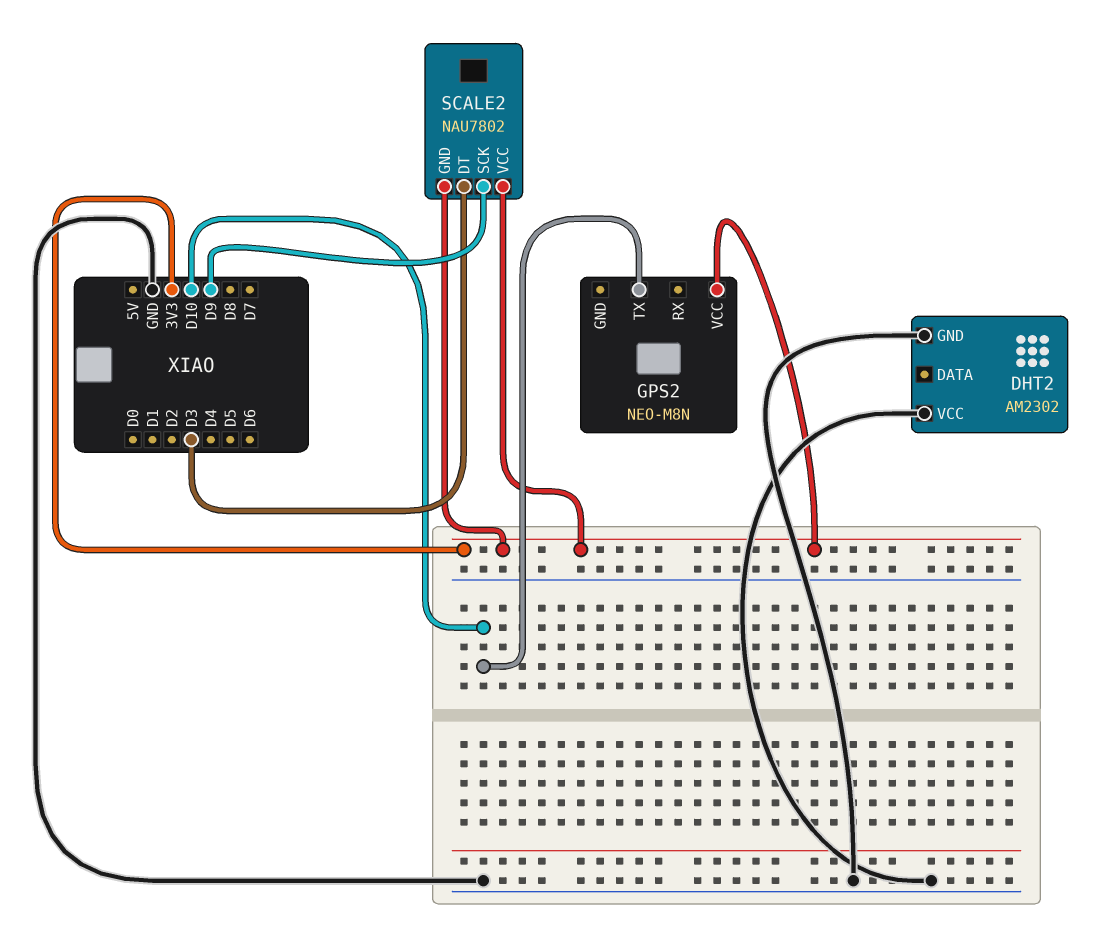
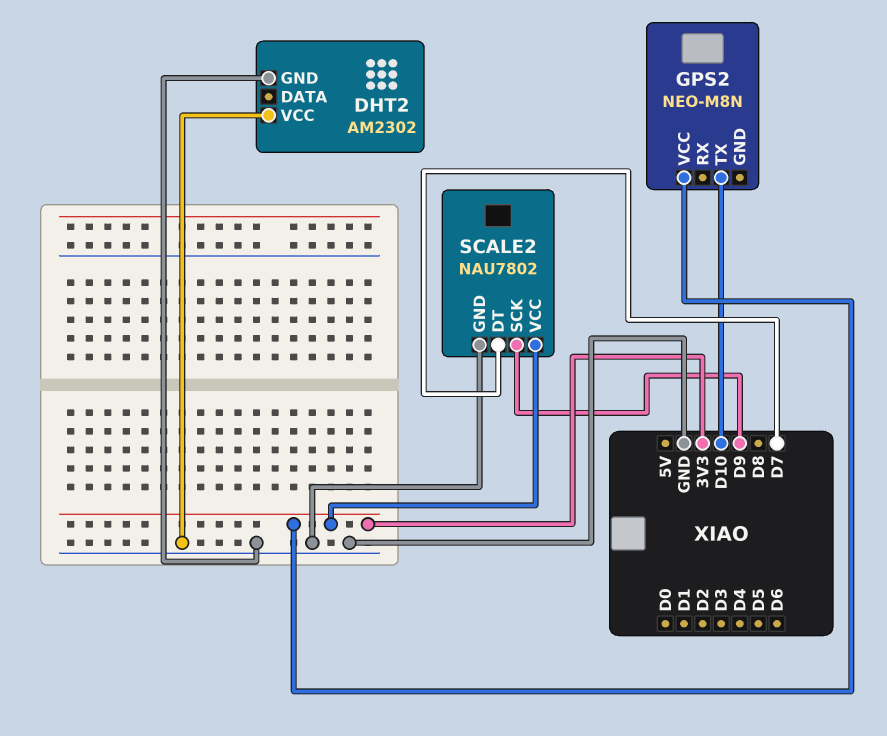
SCALE2 pin DT: D3 -> D7
SCALE2 pin GND: 3V3 -> GND

